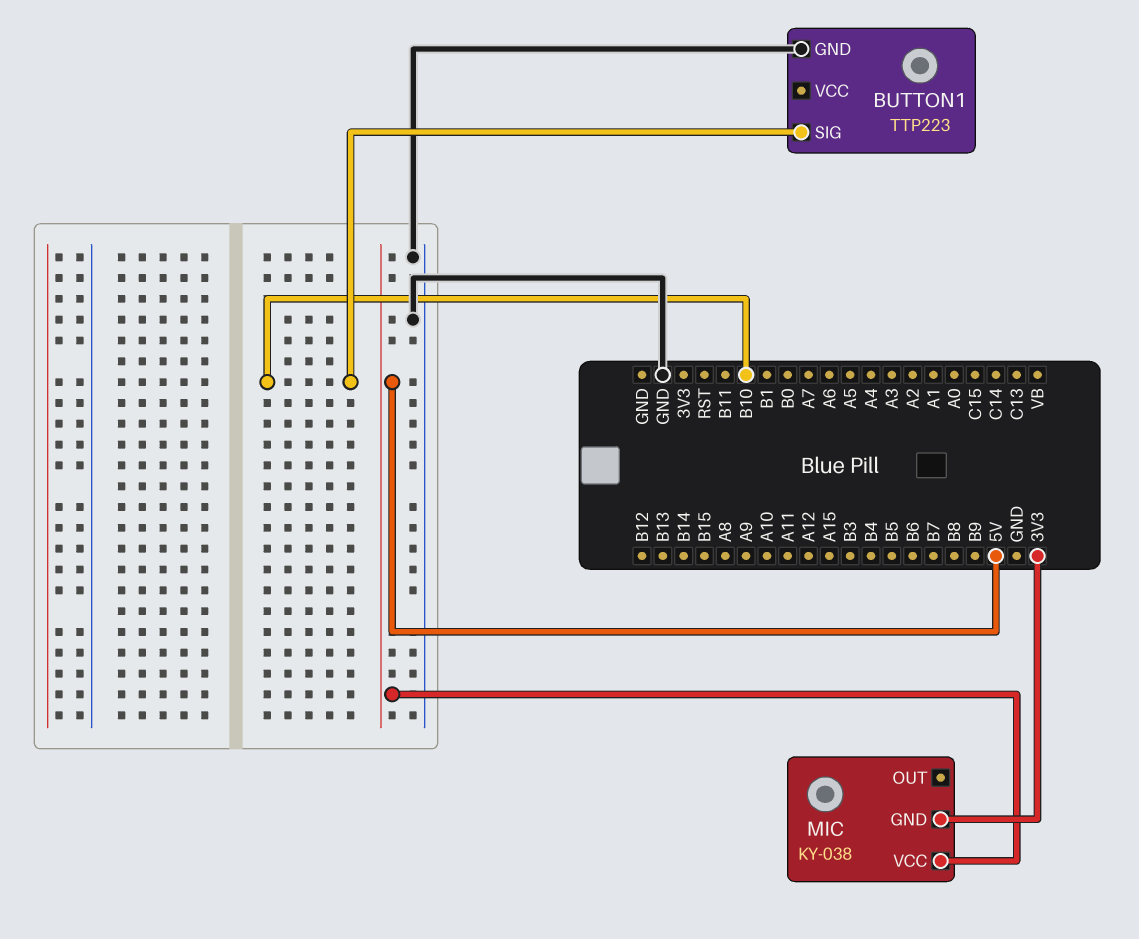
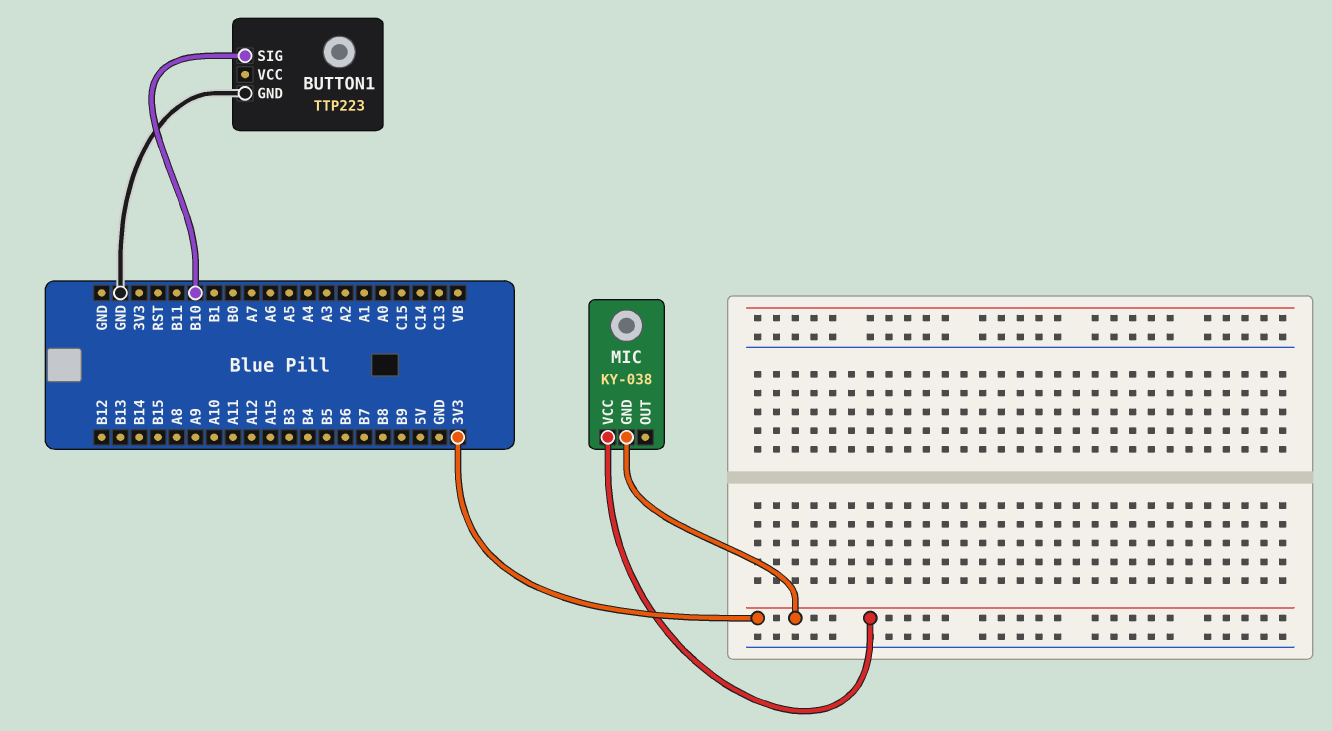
MIC pin VCC: 5V -> 3V3

